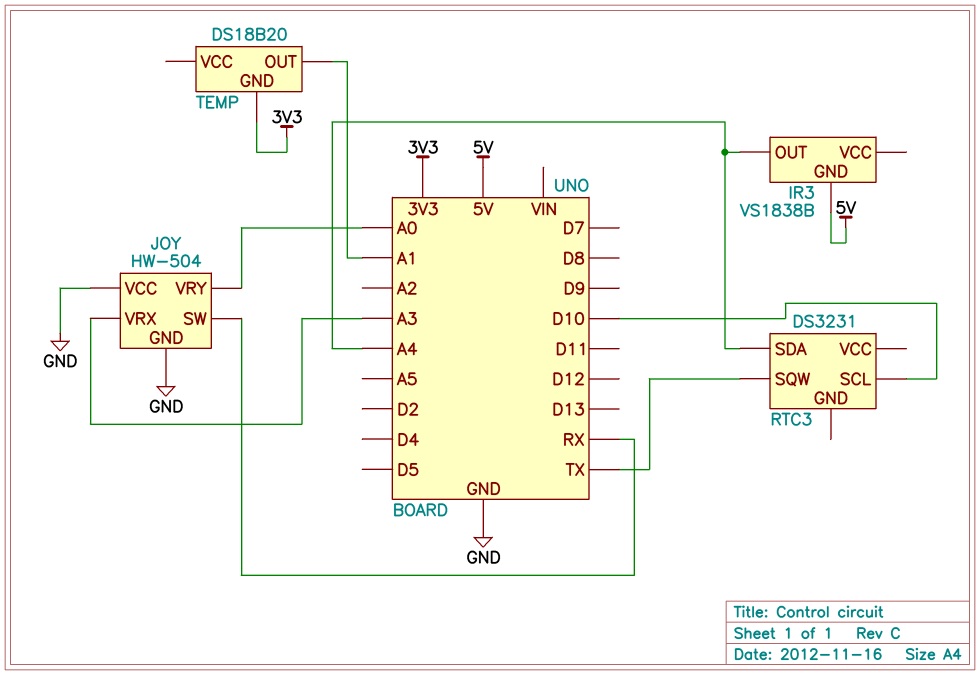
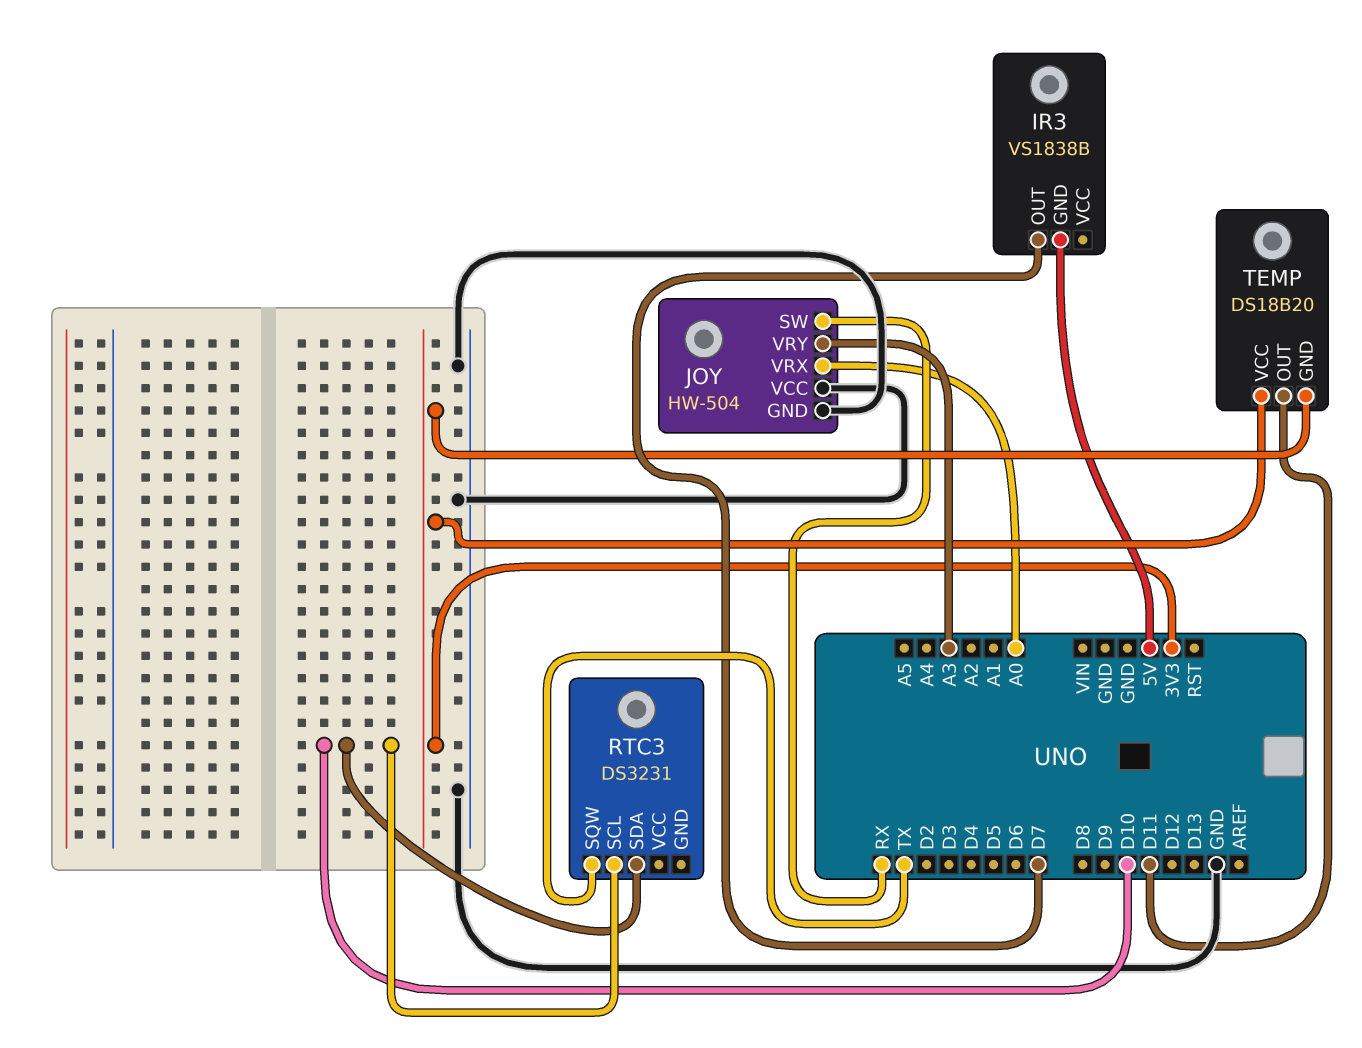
IR3 pin OUT: A4 -> D7
JOY pin VRX: A3 -> A0
JOY pin VRY: A0 -> A3
RTC3 pin SDA: A4 -> D10
TEMP pin OUT: A1 -> D11
TEMP pin VCC: none -> 3V3

